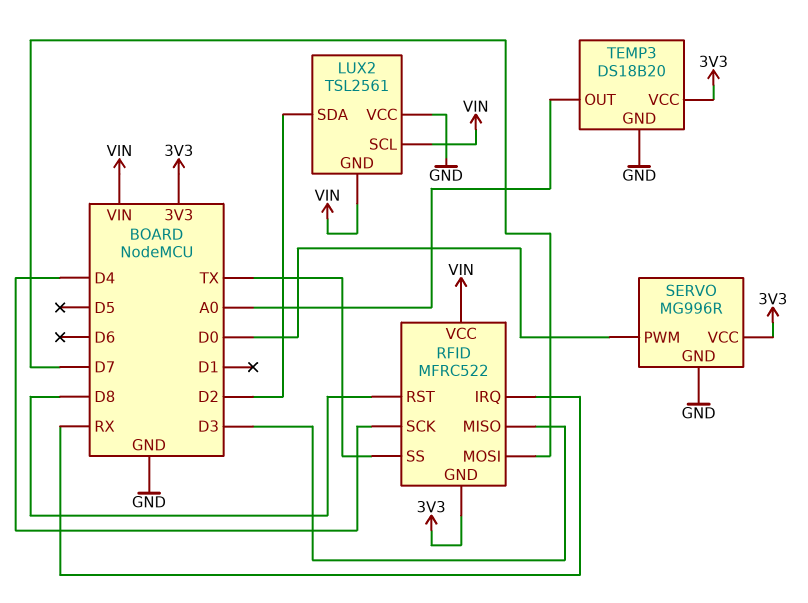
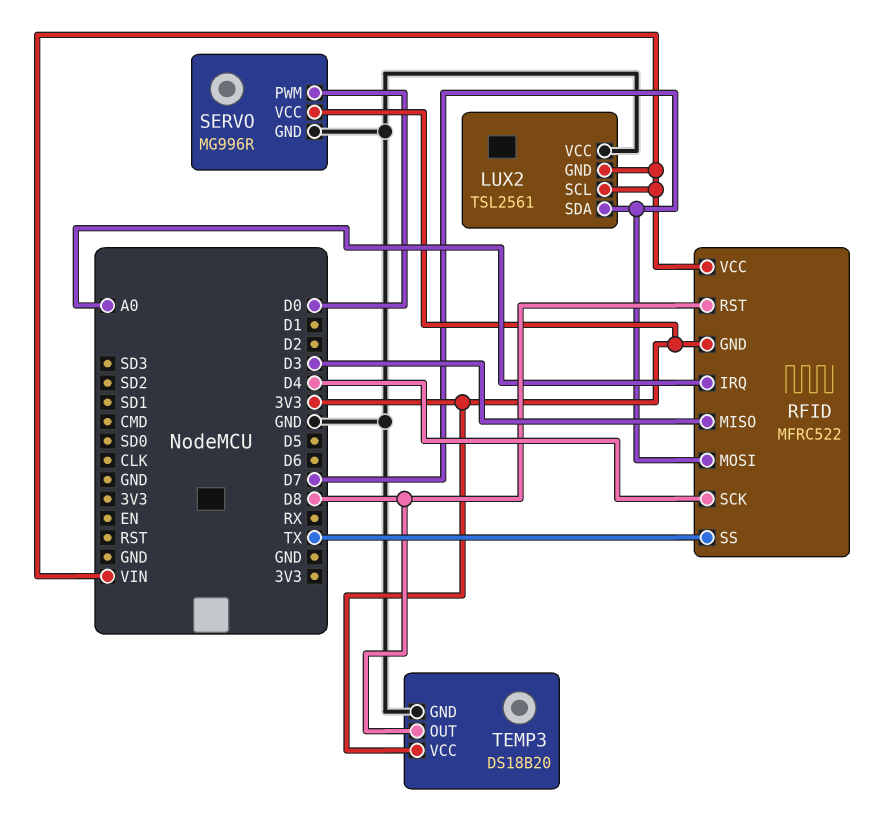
LUX2 pin SDA: D2 -> D7
RFID pin IRQ: RX -> A0
TEMP3 pin OUT: A0 -> D8

